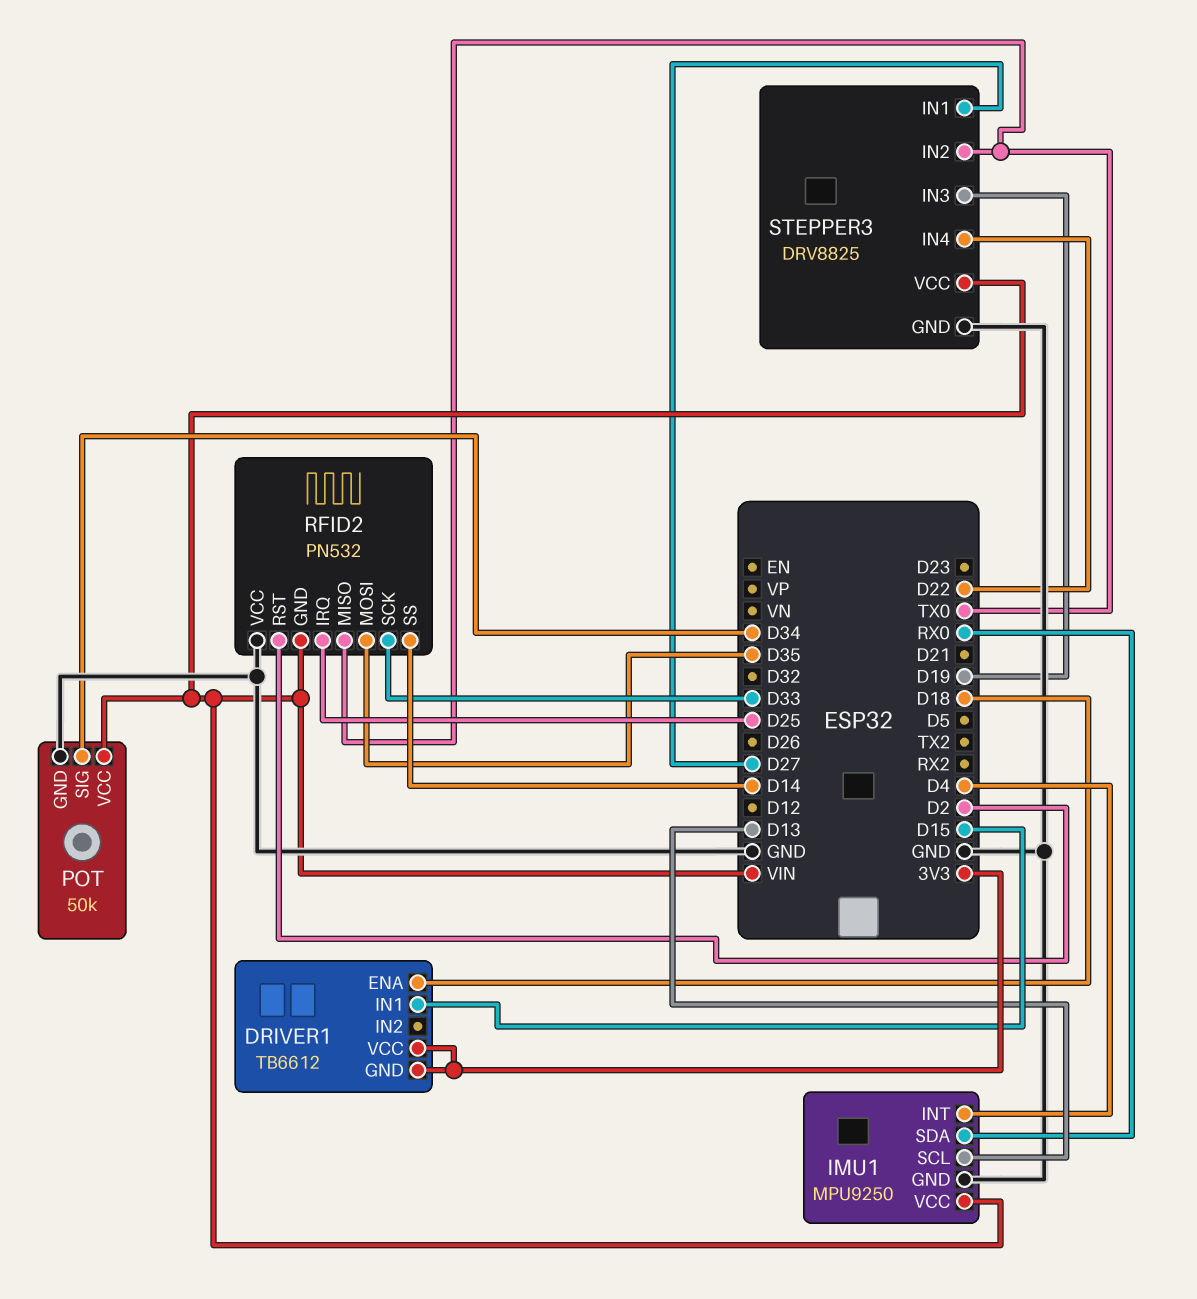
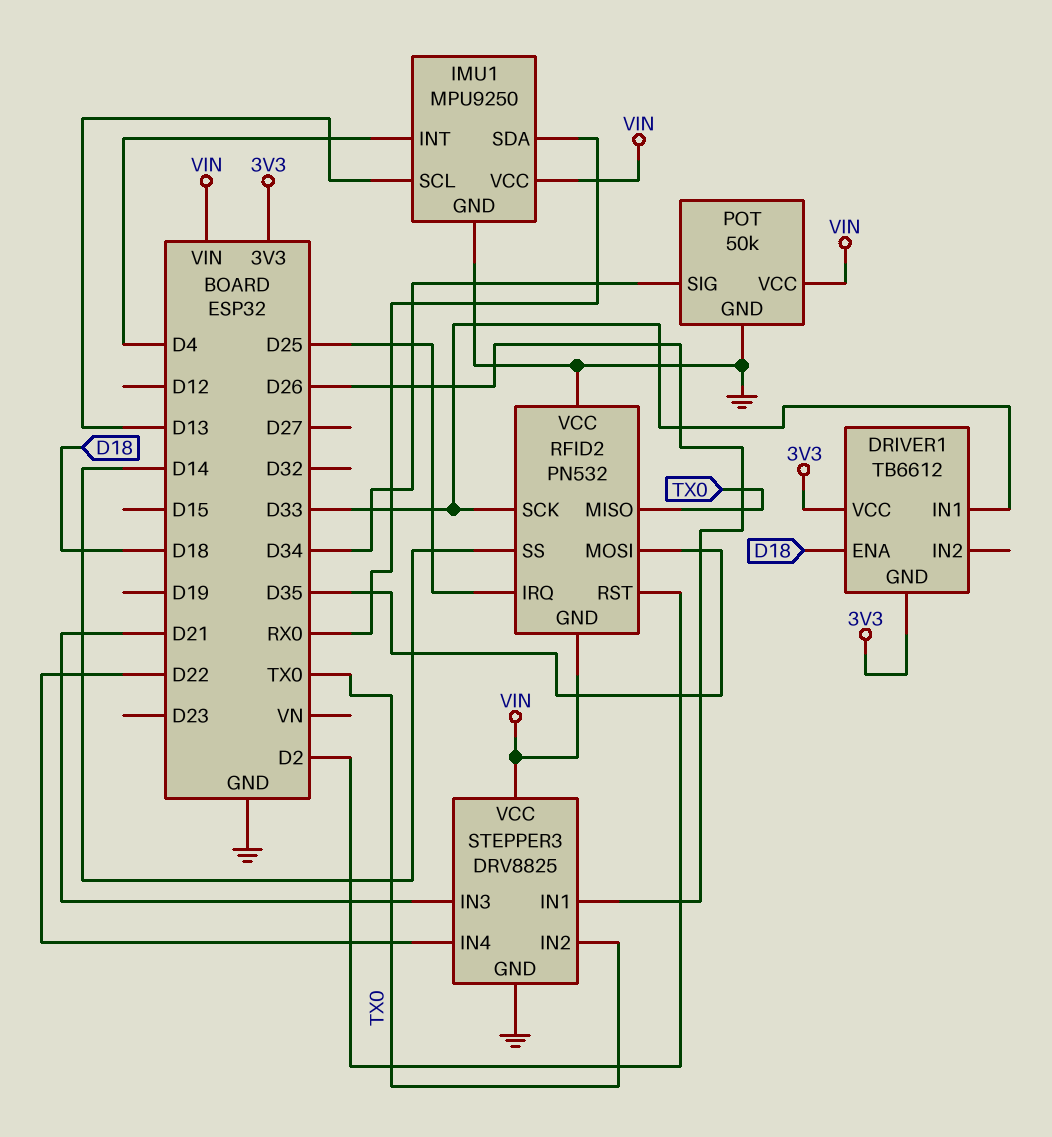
DRIVER1 pin IN1: D15 -> D33
STEPPER3 pin IN1: D27 -> D26
STEPPER3 pin IN3: D19 -> D21

